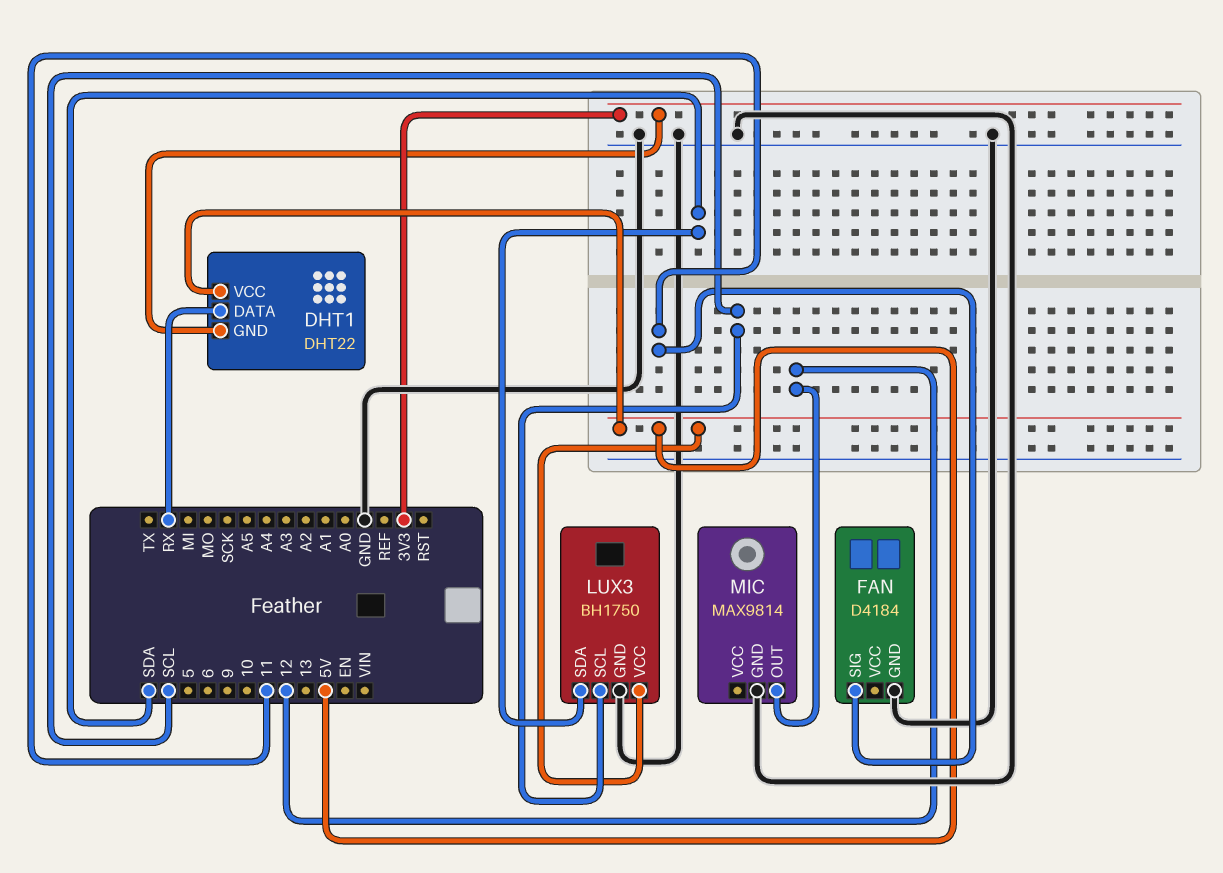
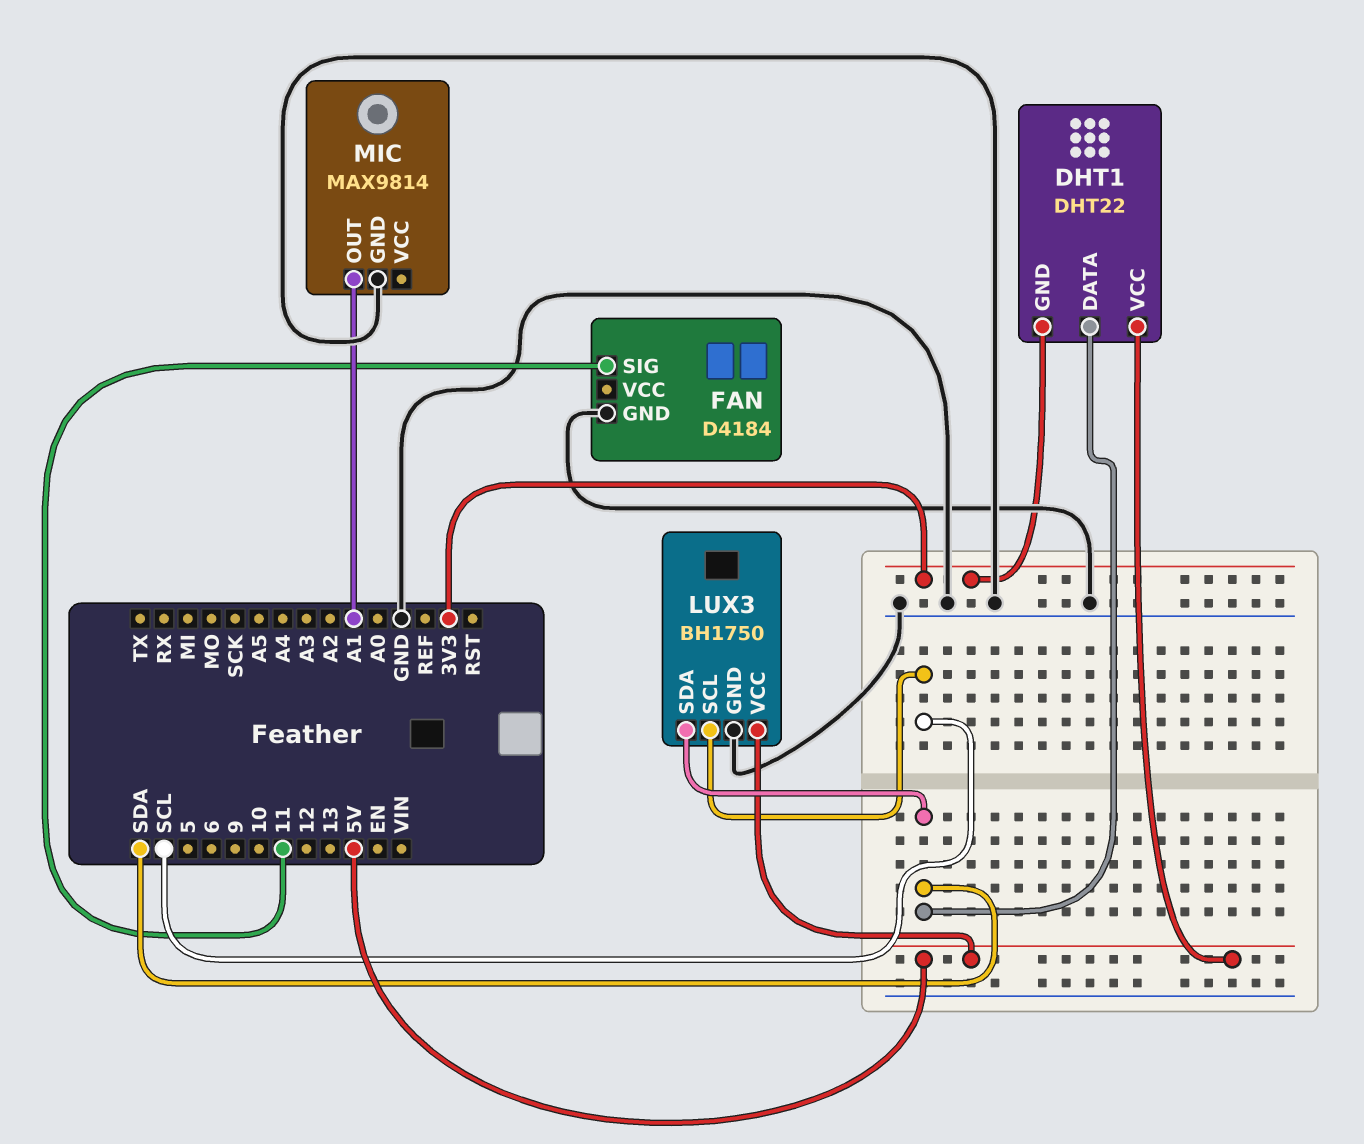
DHT1 pin DATA: RX -> SDA
MIC pin OUT: 12 -> A1

